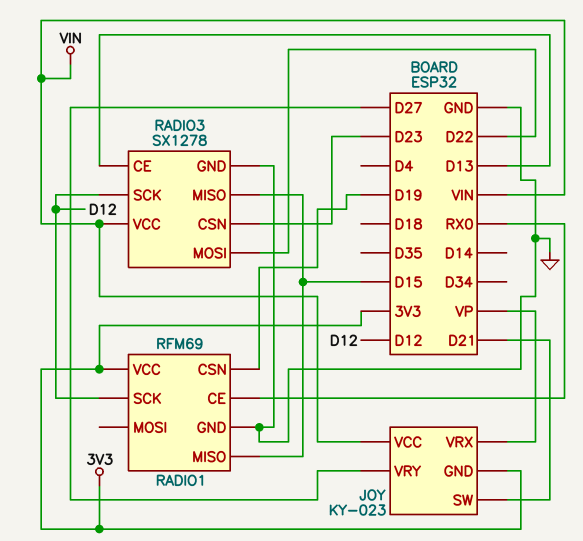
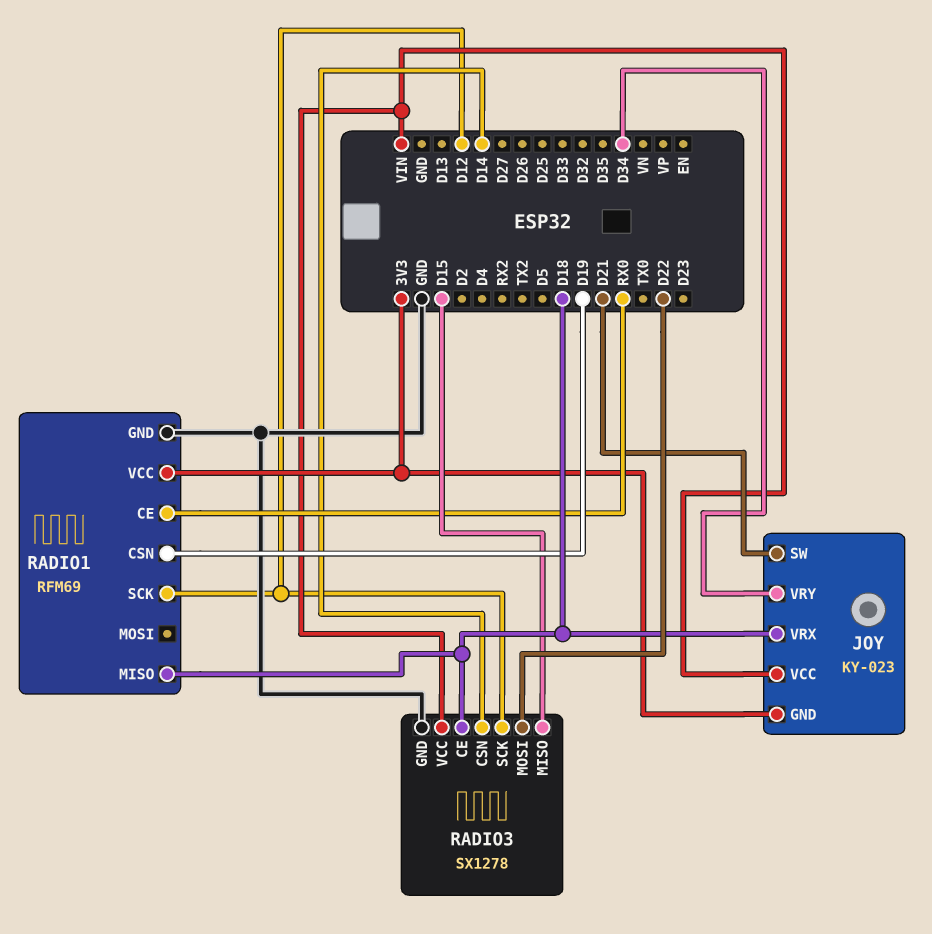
JOY pin VRX: VP -> D18
JOY pin VRY: D27 -> D34
RADIO1 pin MISO: D15 -> D18
RADIO3 pin CE: D13 -> D18
RADIO3 pin CSN: D23 -> D14

